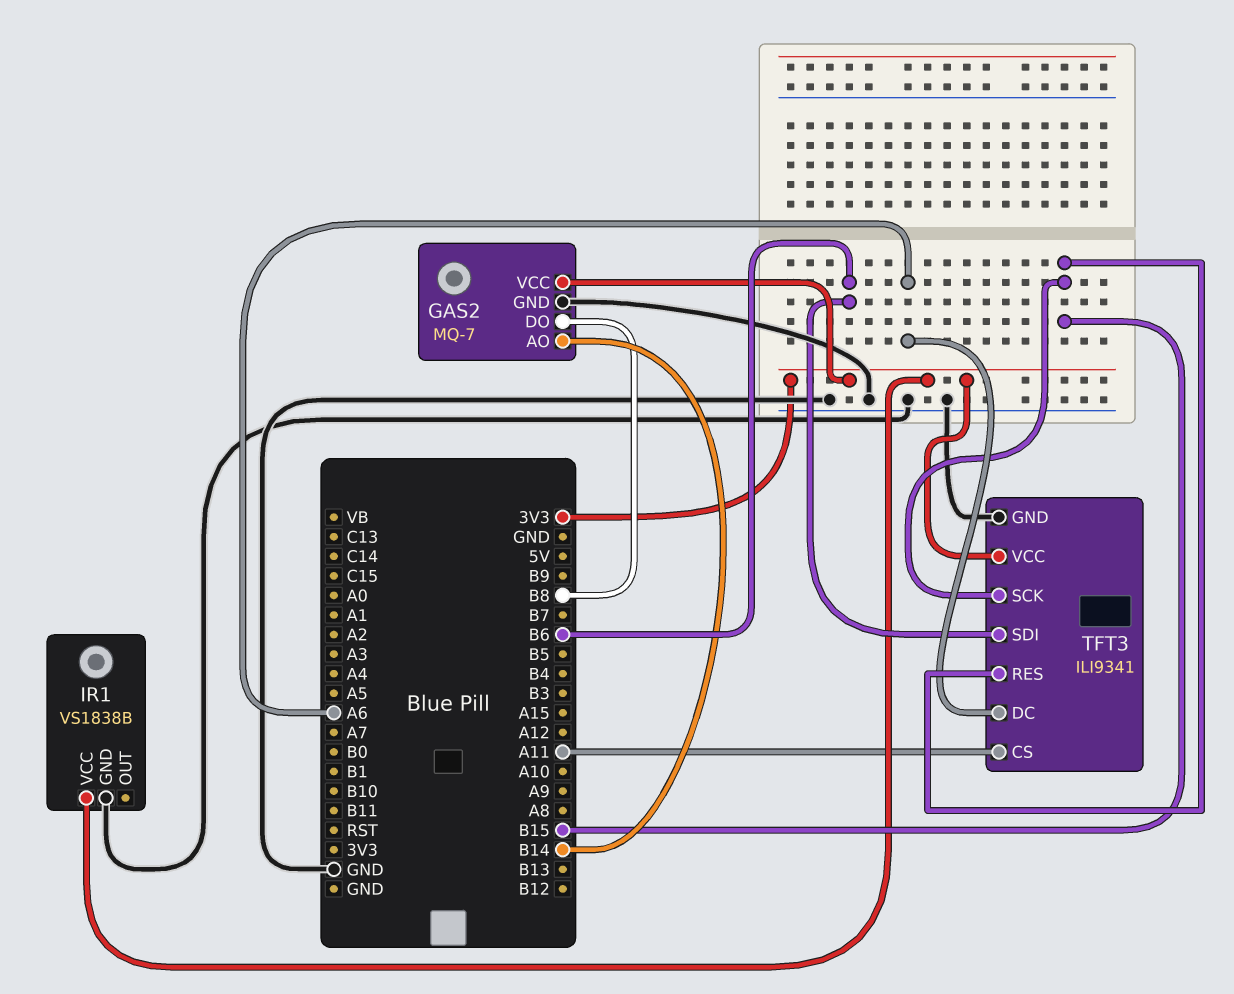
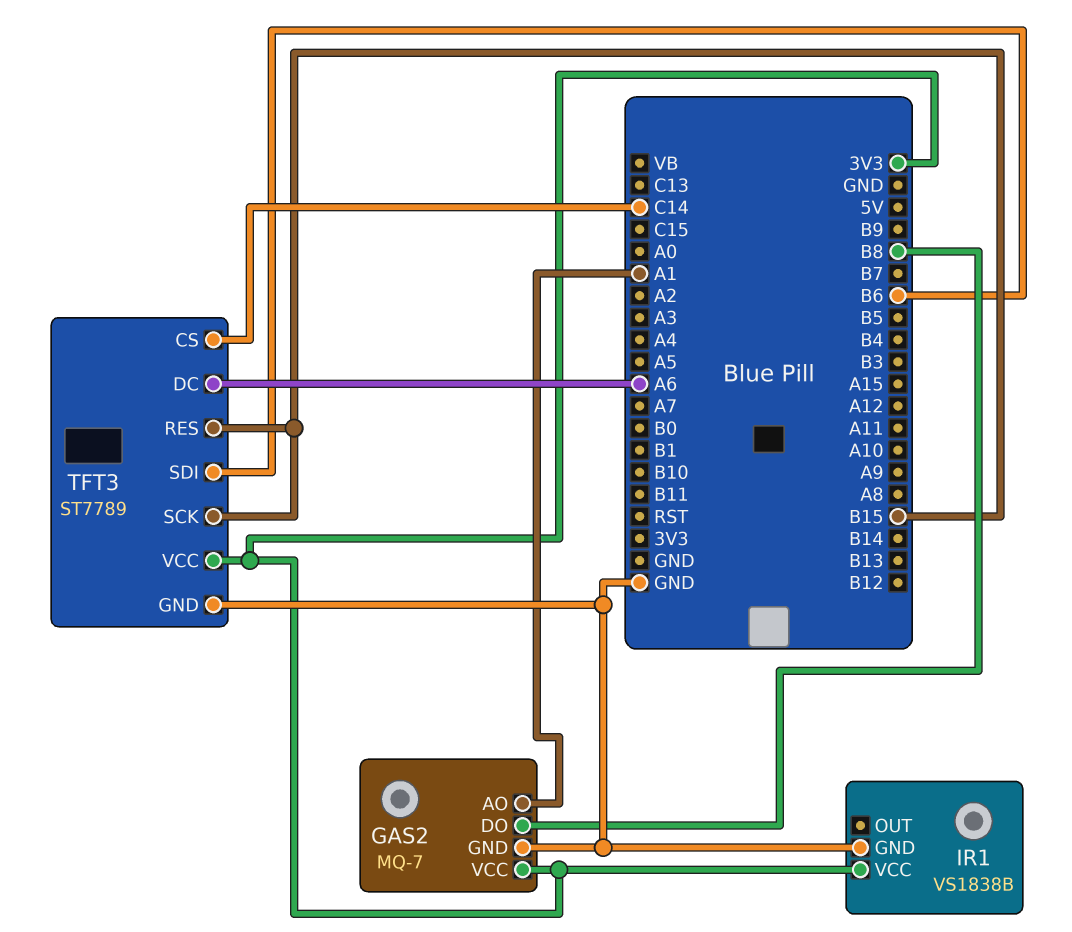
GAS2 pin AO: B14 -> A1
TFT3: ILI9341 -> ST7789
TFT3 pin CS: A11 -> C14

